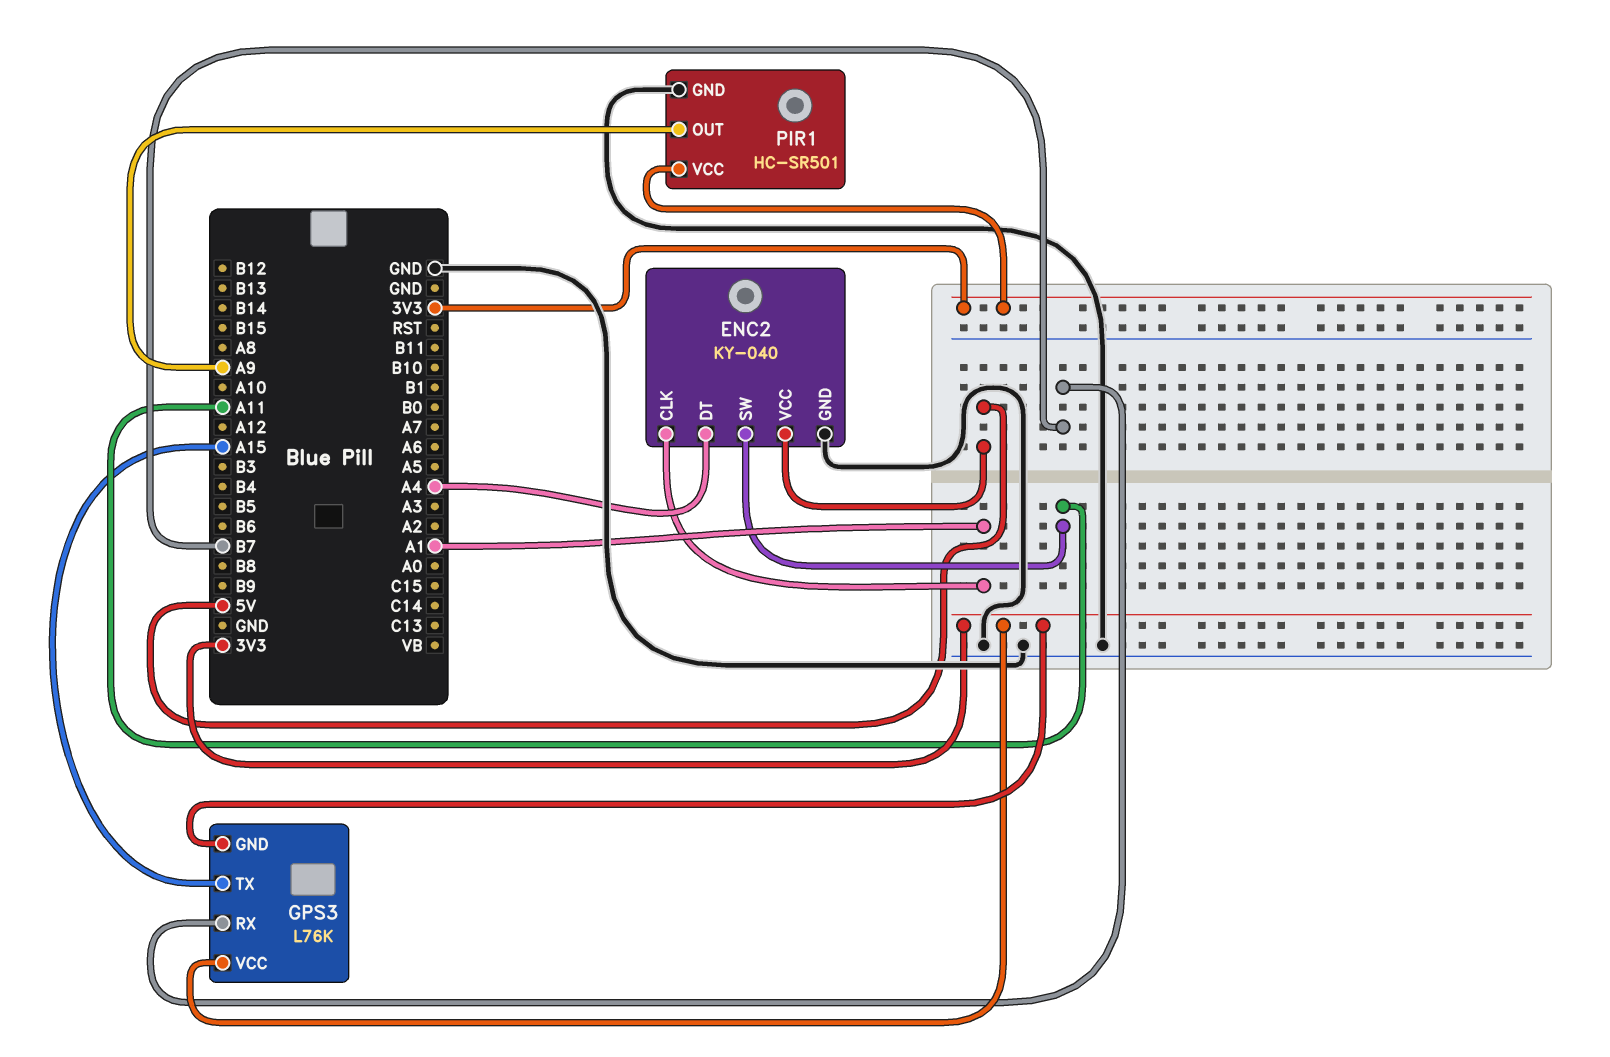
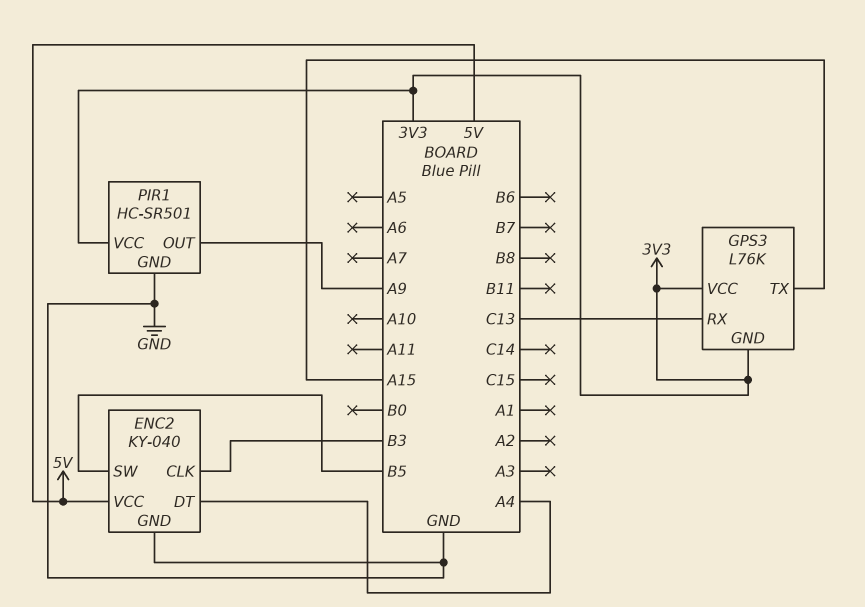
ENC2 pin CLK: A1 -> B3
ENC2 pin SW: A11 -> B5
GPS3 pin RX: B7 -> C13

